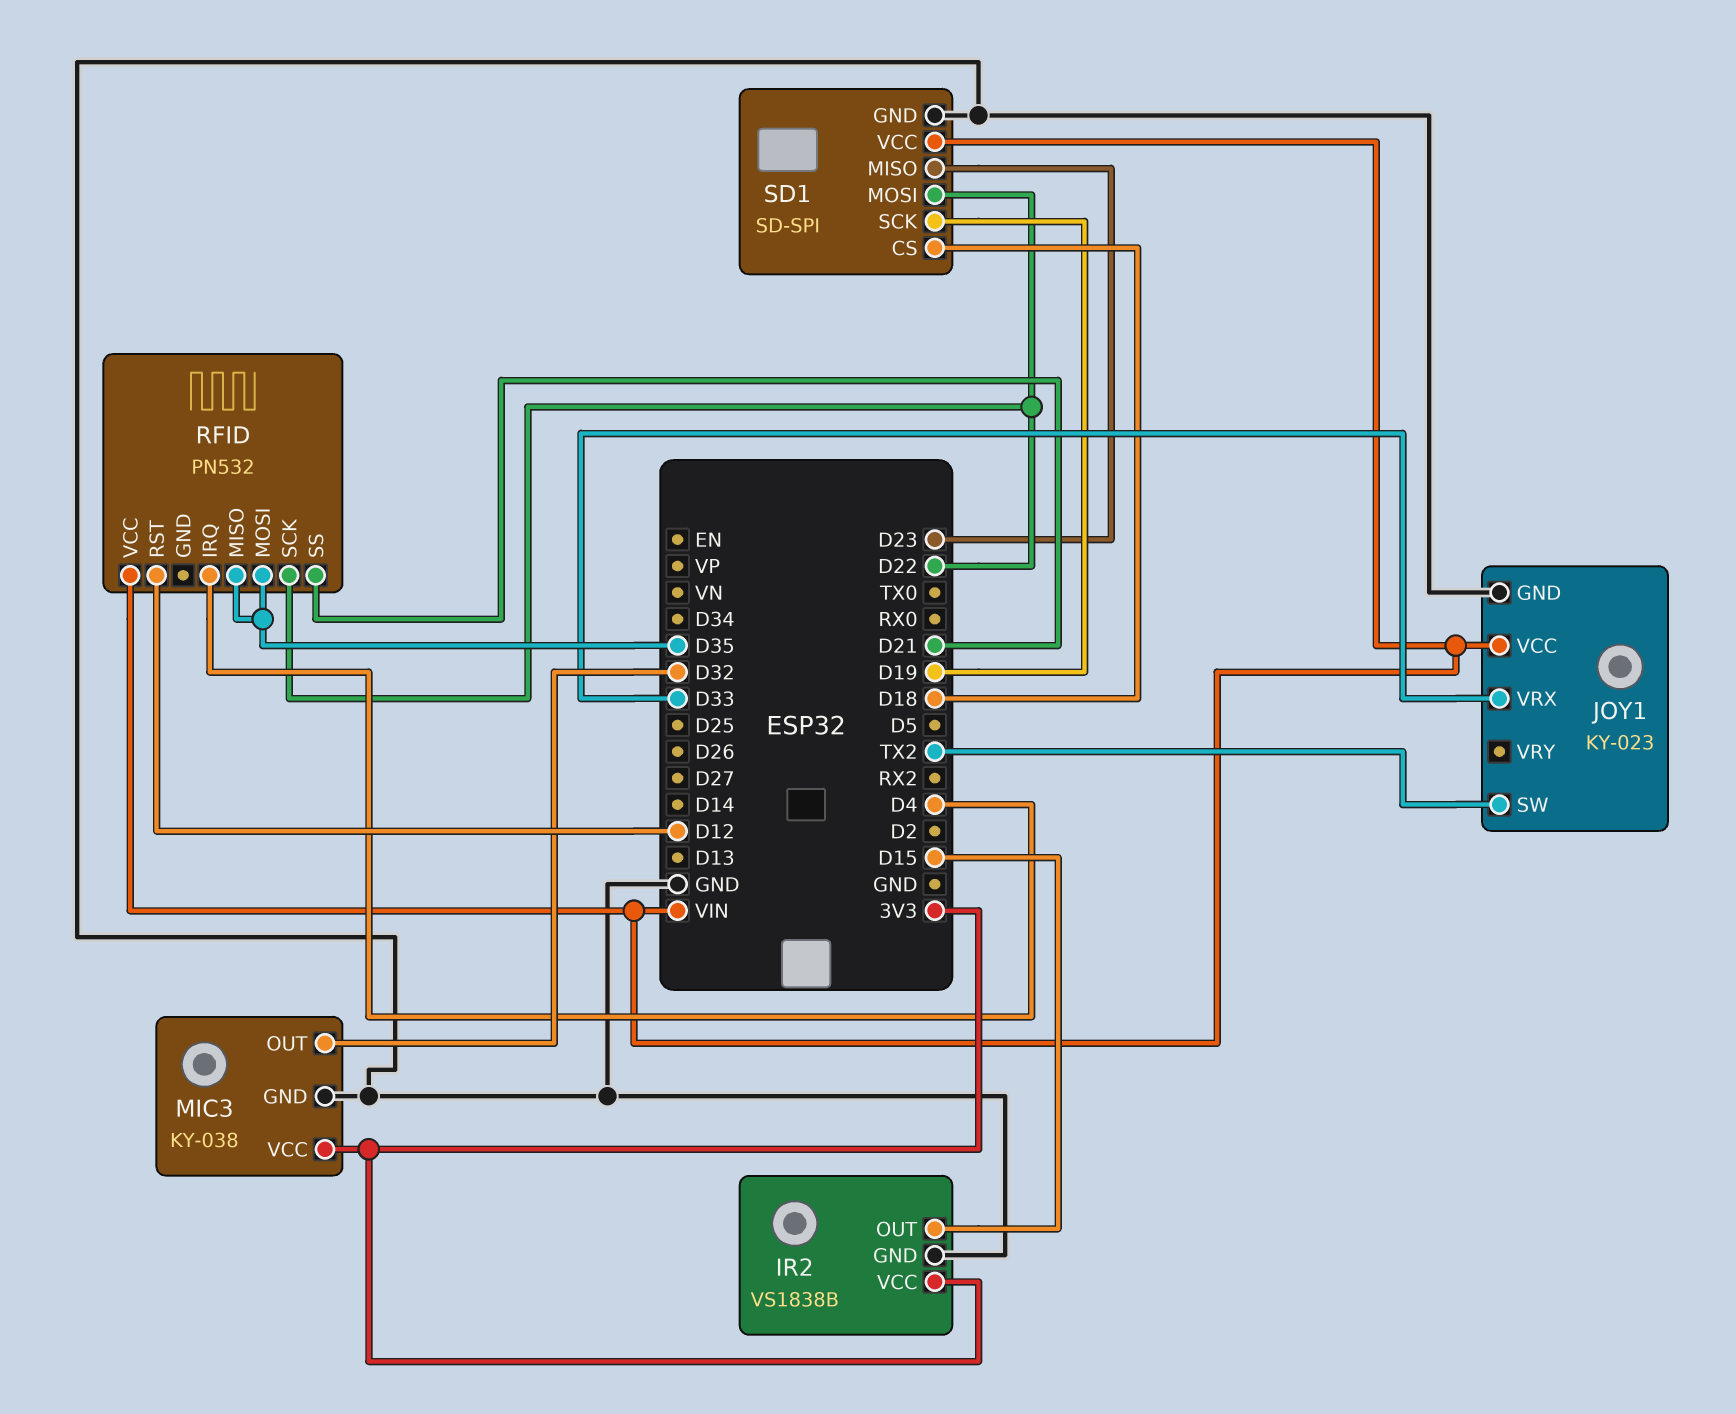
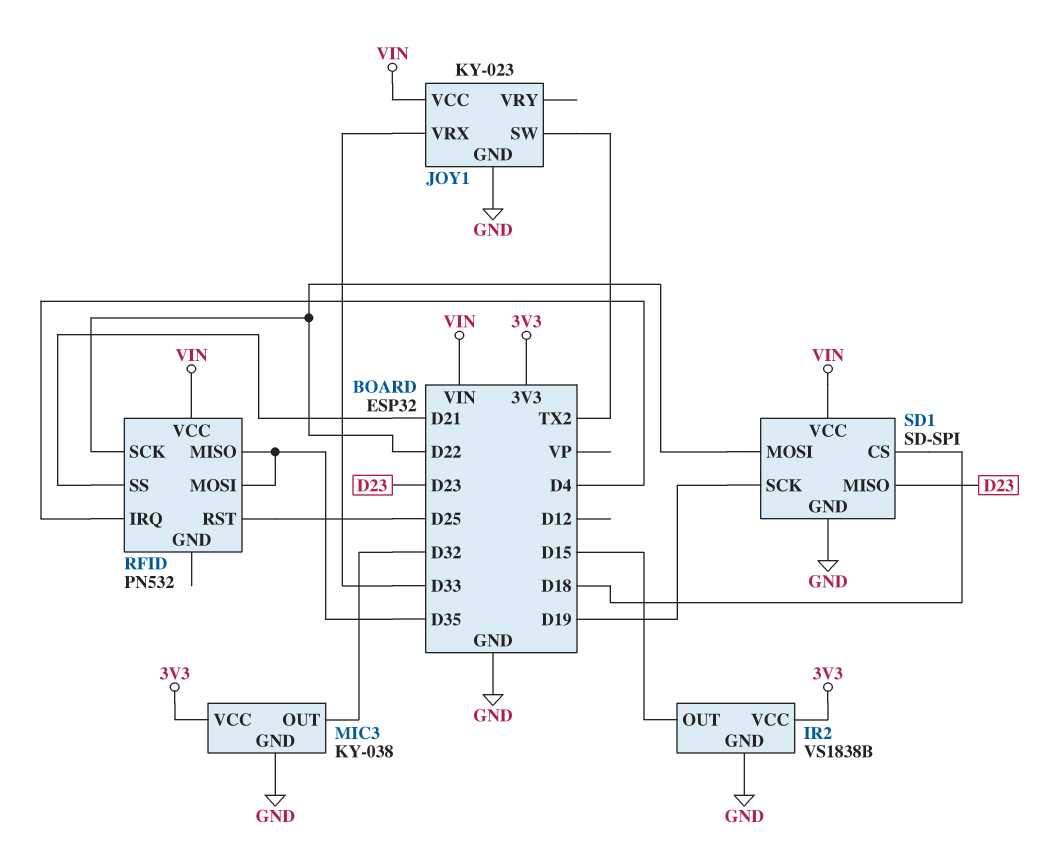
RFID pin RST: D12 -> D25

